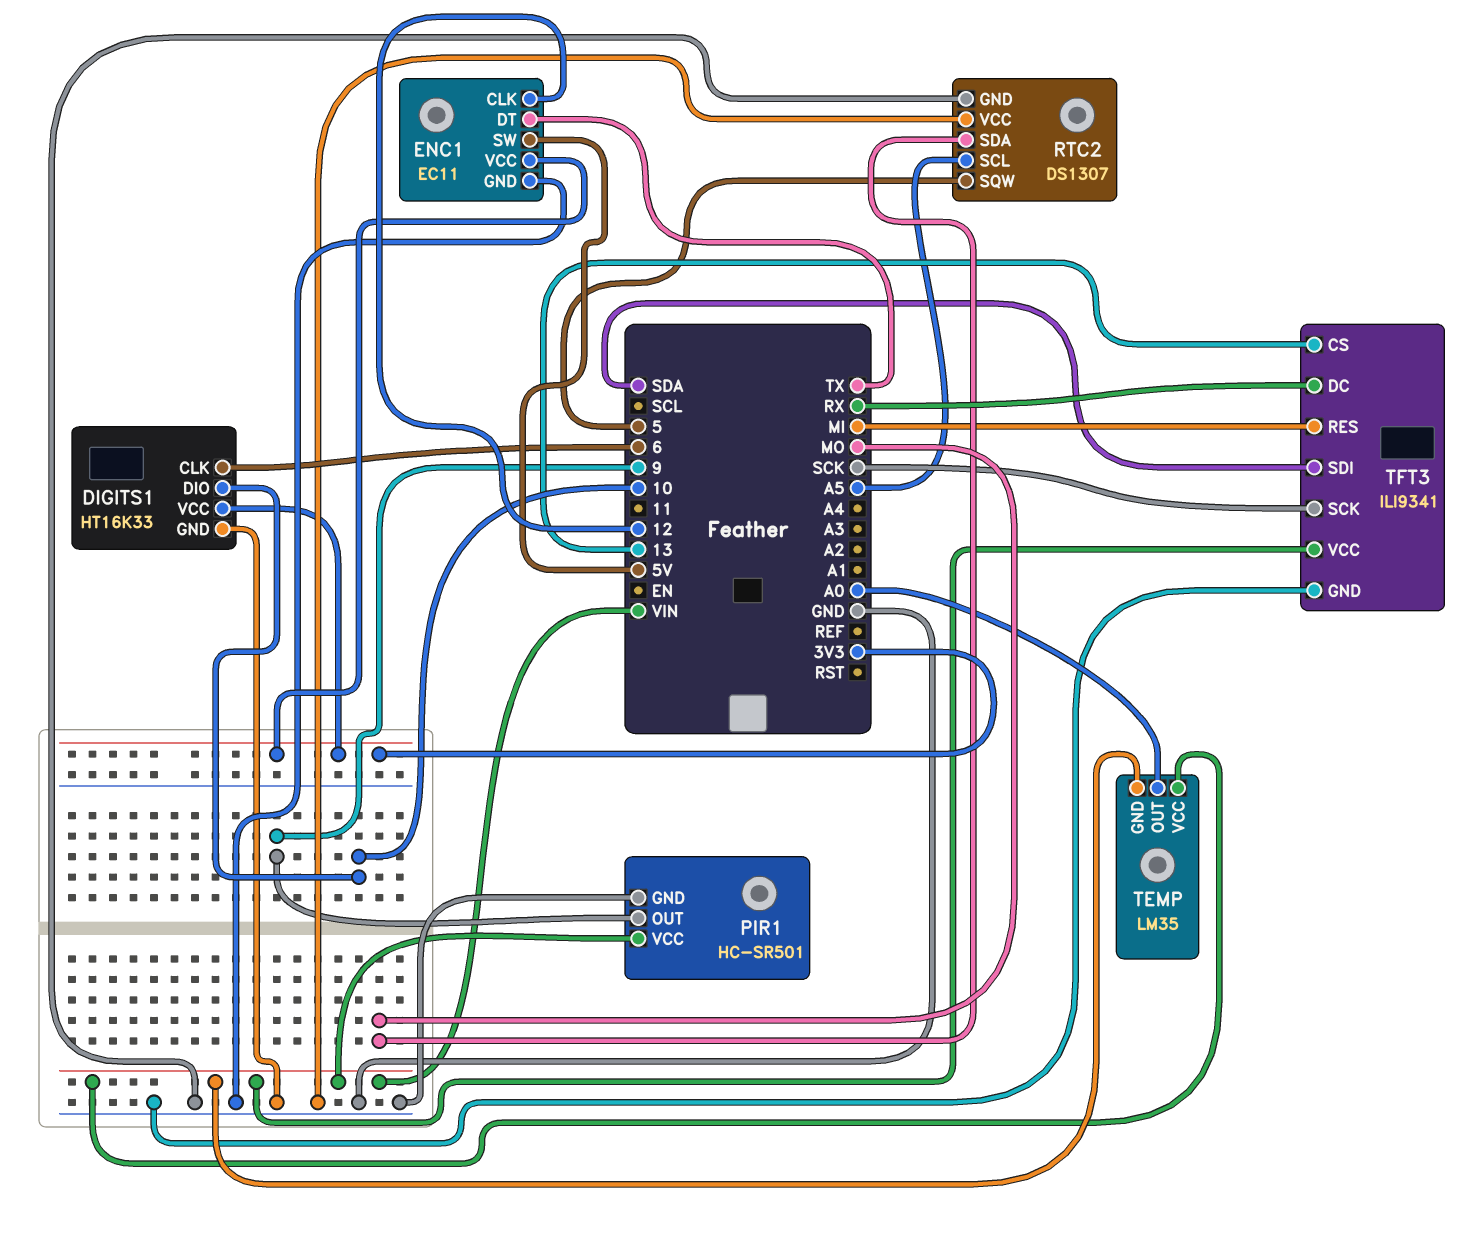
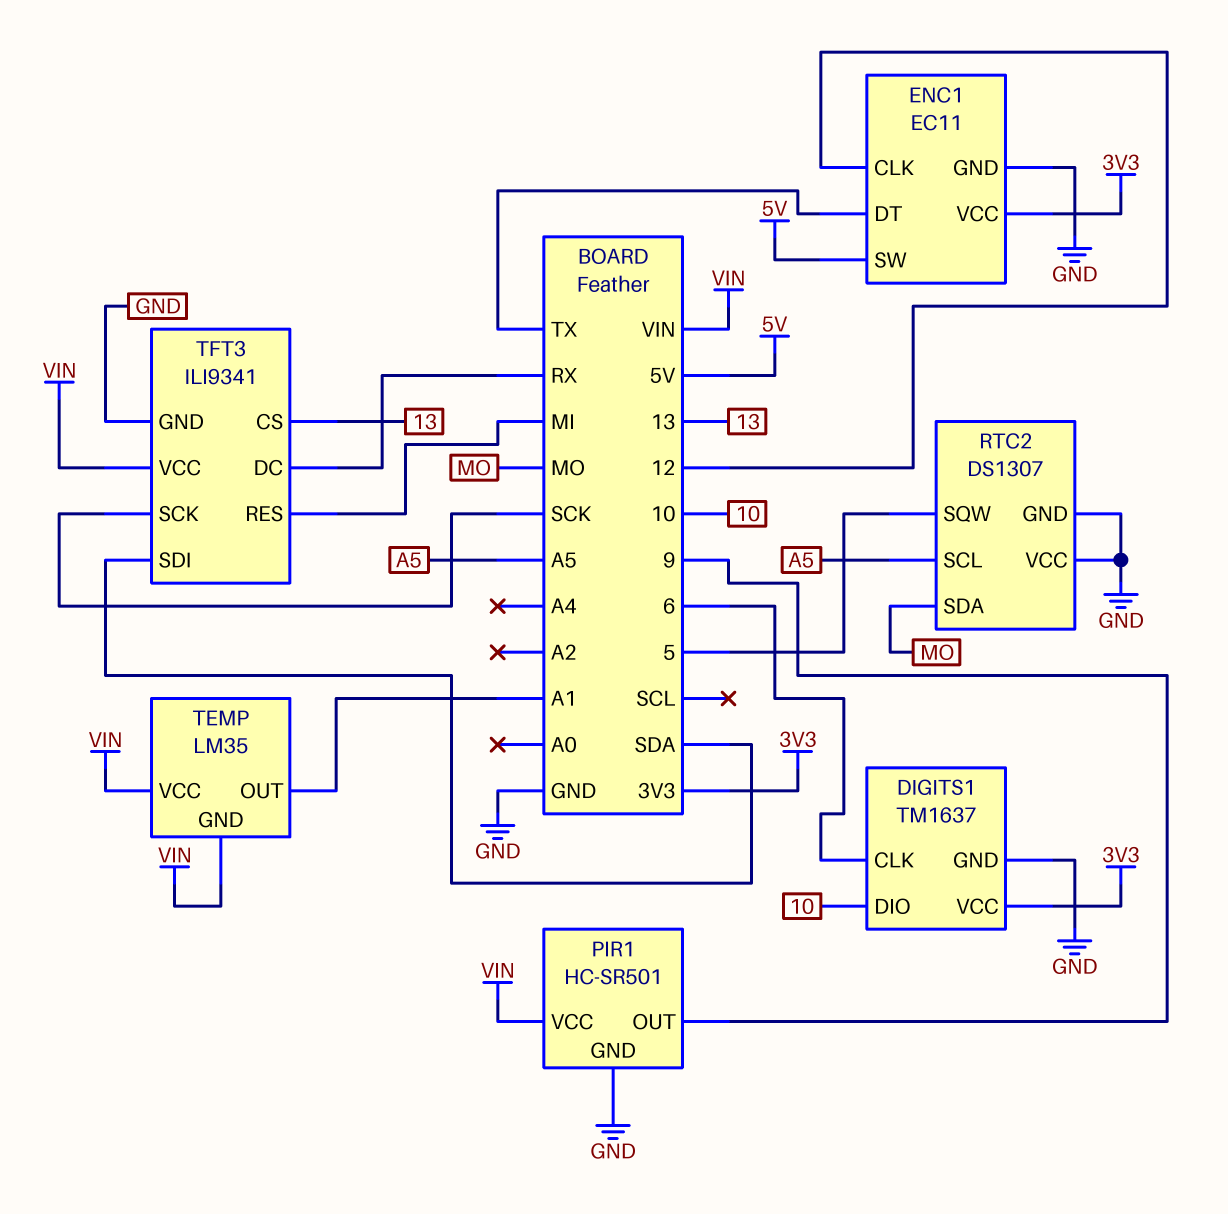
DIGITS1: HT16K33 -> TM1637
TEMP pin OUT: A0 -> A1

